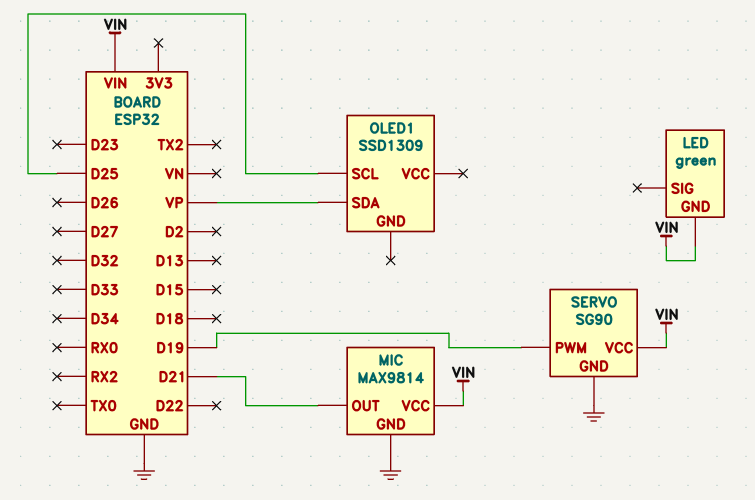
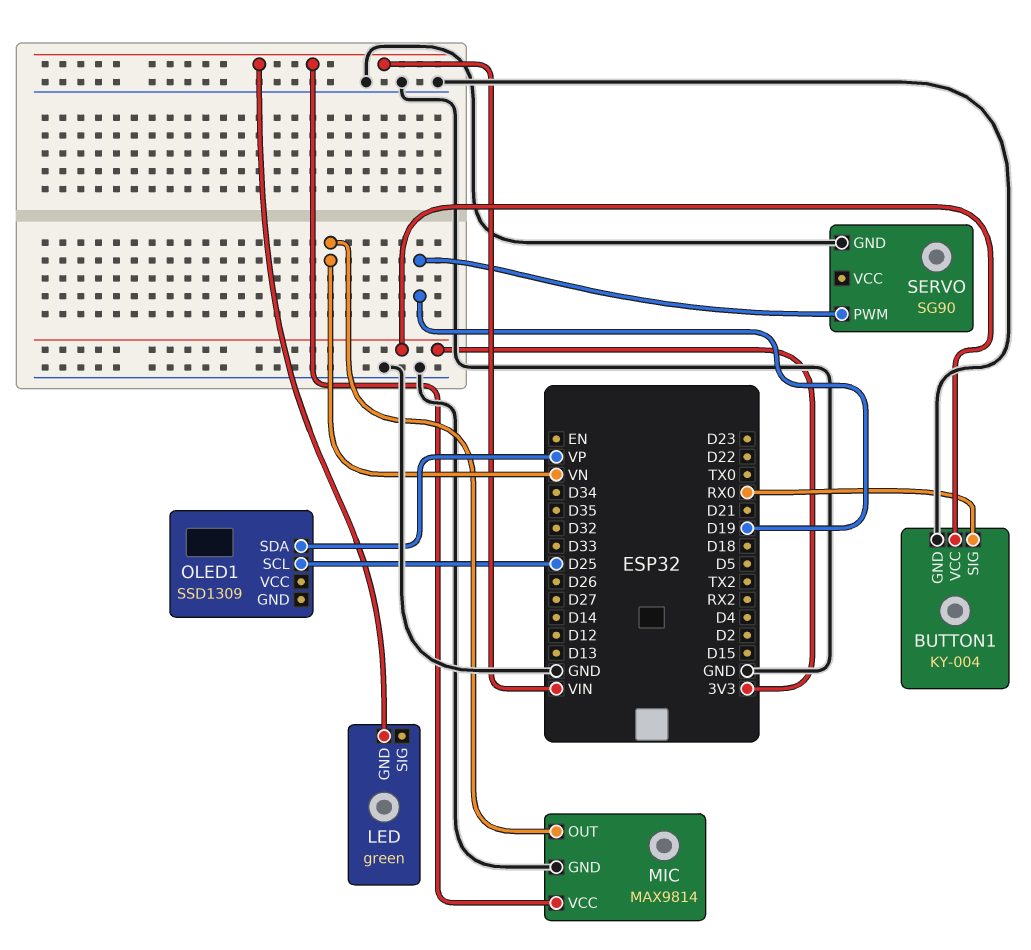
BUTTON1: none -> KY-004
BUTTON1 pin GND: none -> GND
BUTTON1 pin SIG: none -> RX0
BUTTON1 pin VCC: none -> 3V3
MIC pin OUT: D21 -> VN
SERVO pin VCC: VIN -> none

